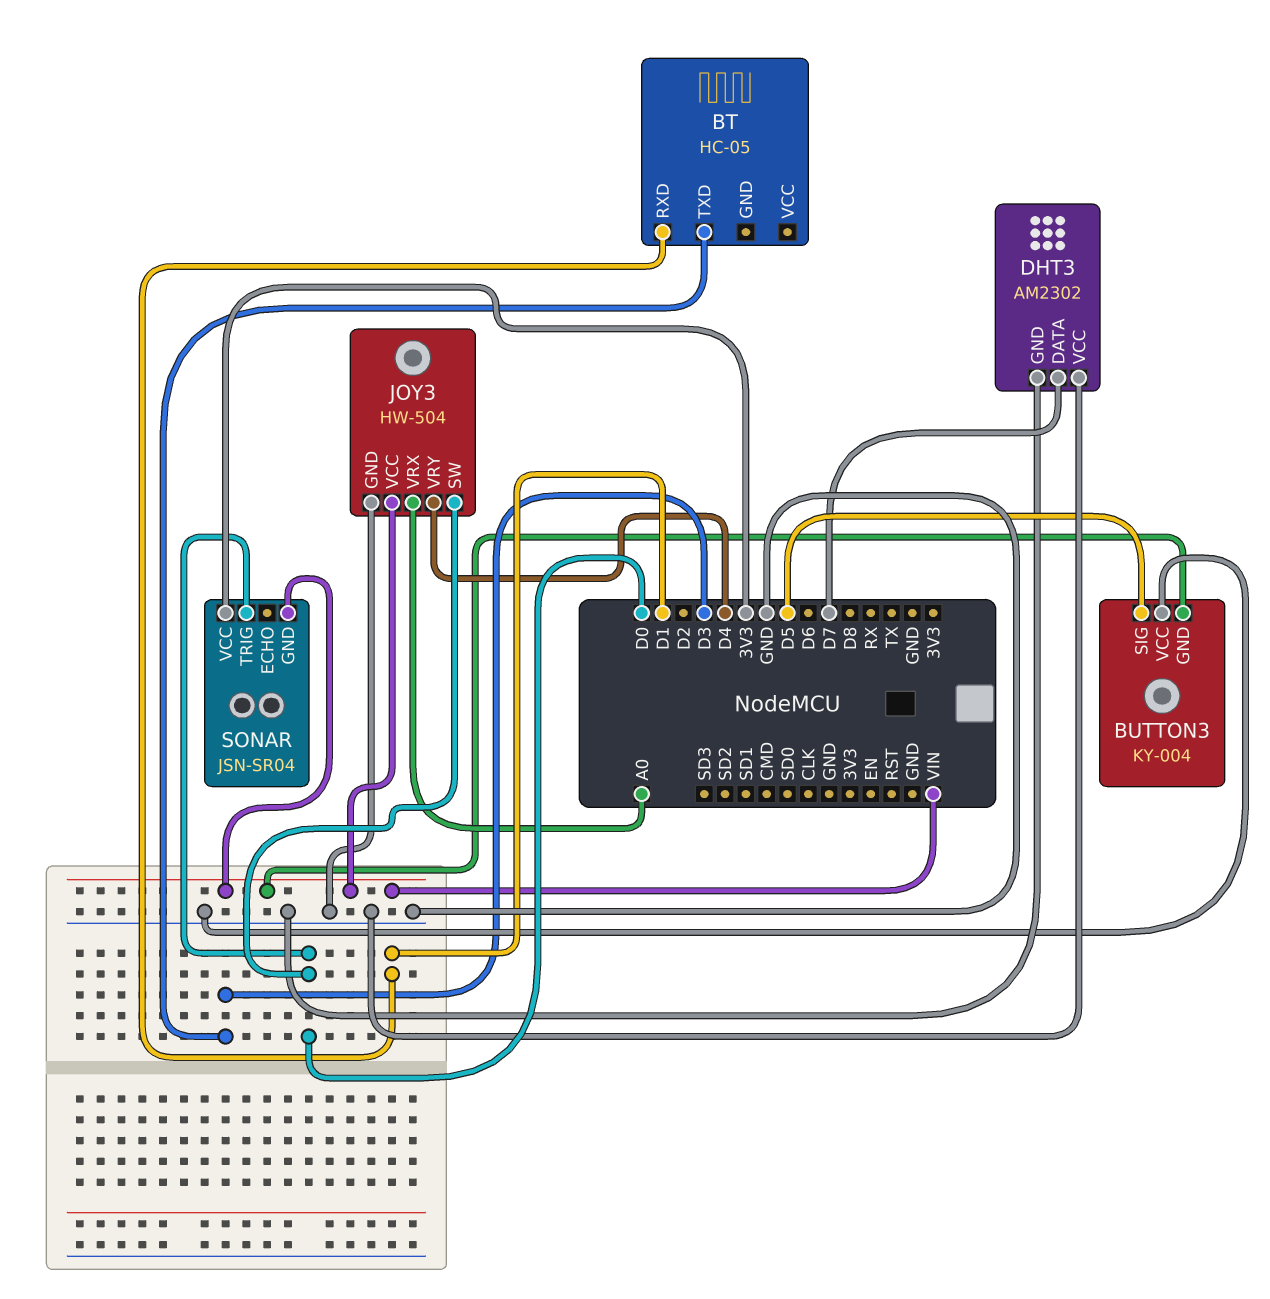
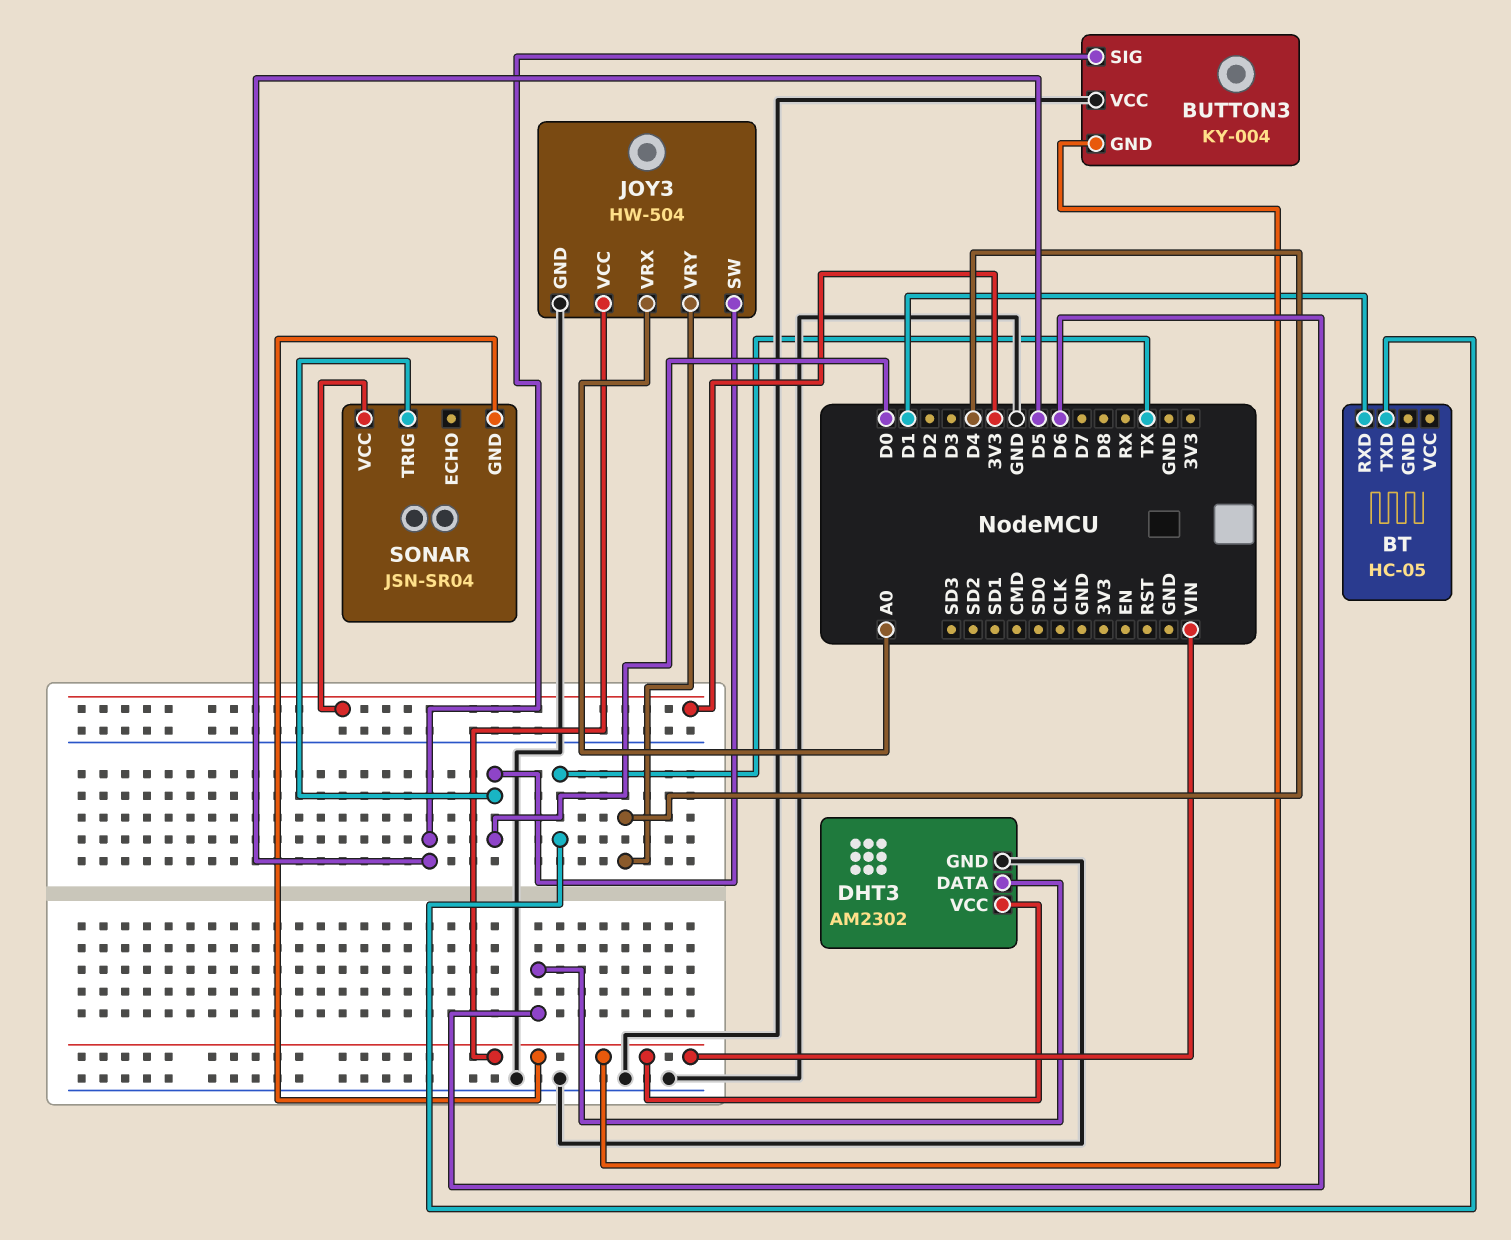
BT pin TXD: D3 -> TX
DHT3 pin DATA: D7 -> D6
DHT3 pin VCC: GND -> VIN

